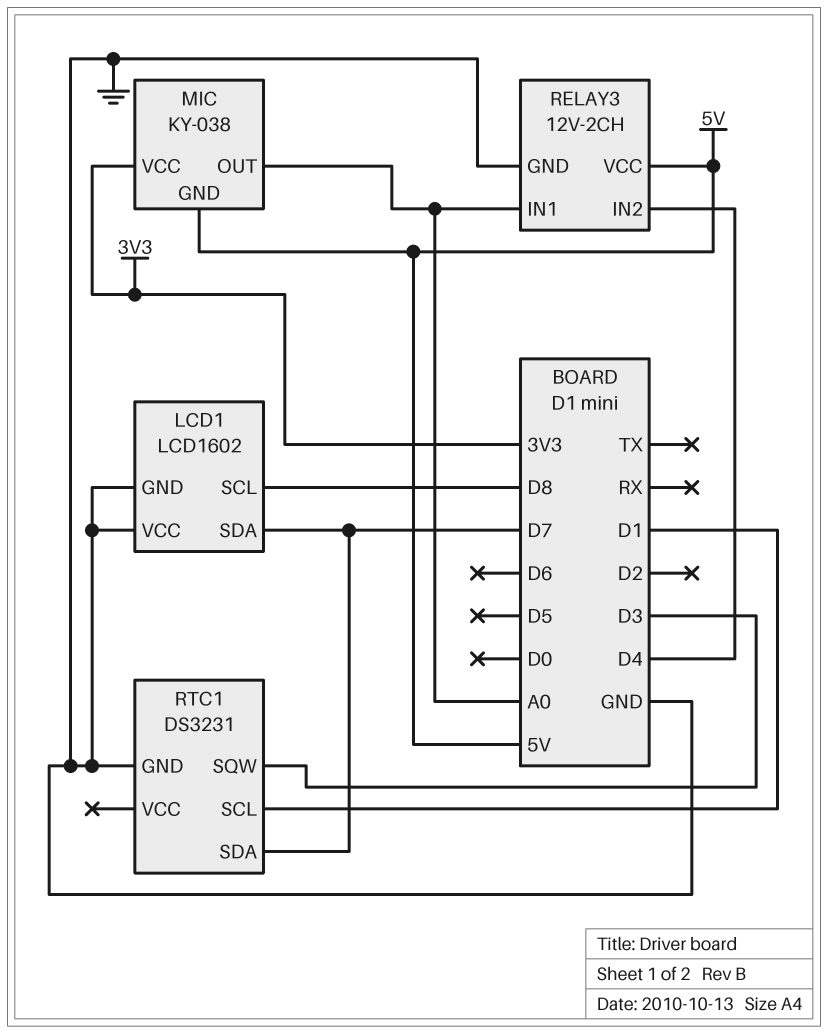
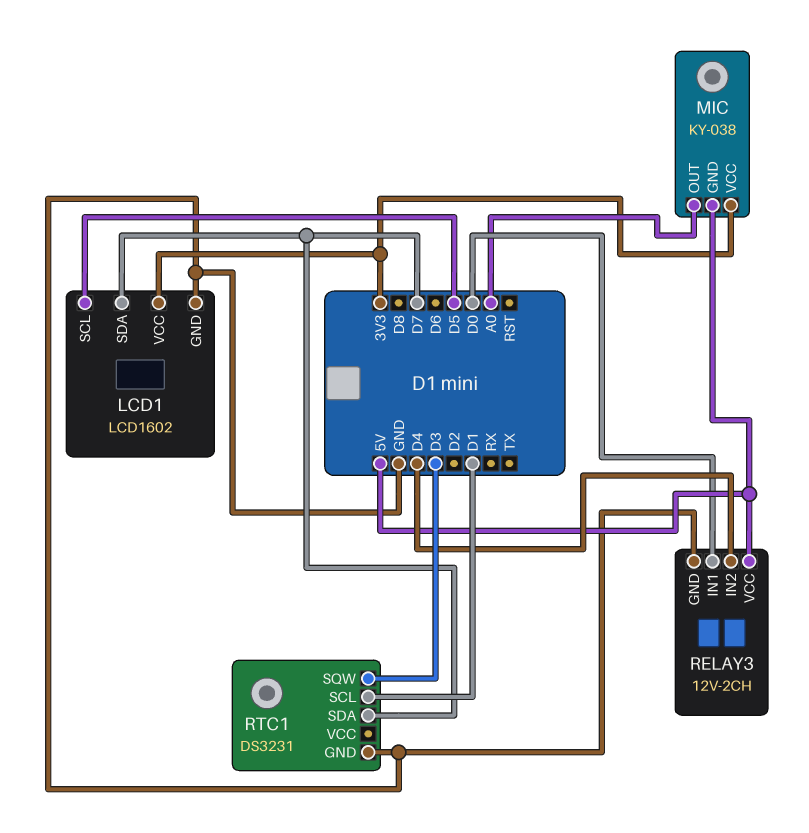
LCD1 pin SCL: D8 -> D5
LCD1 pin VCC: GND -> 3V3
RELAY3 pin IN1: A0 -> D0

